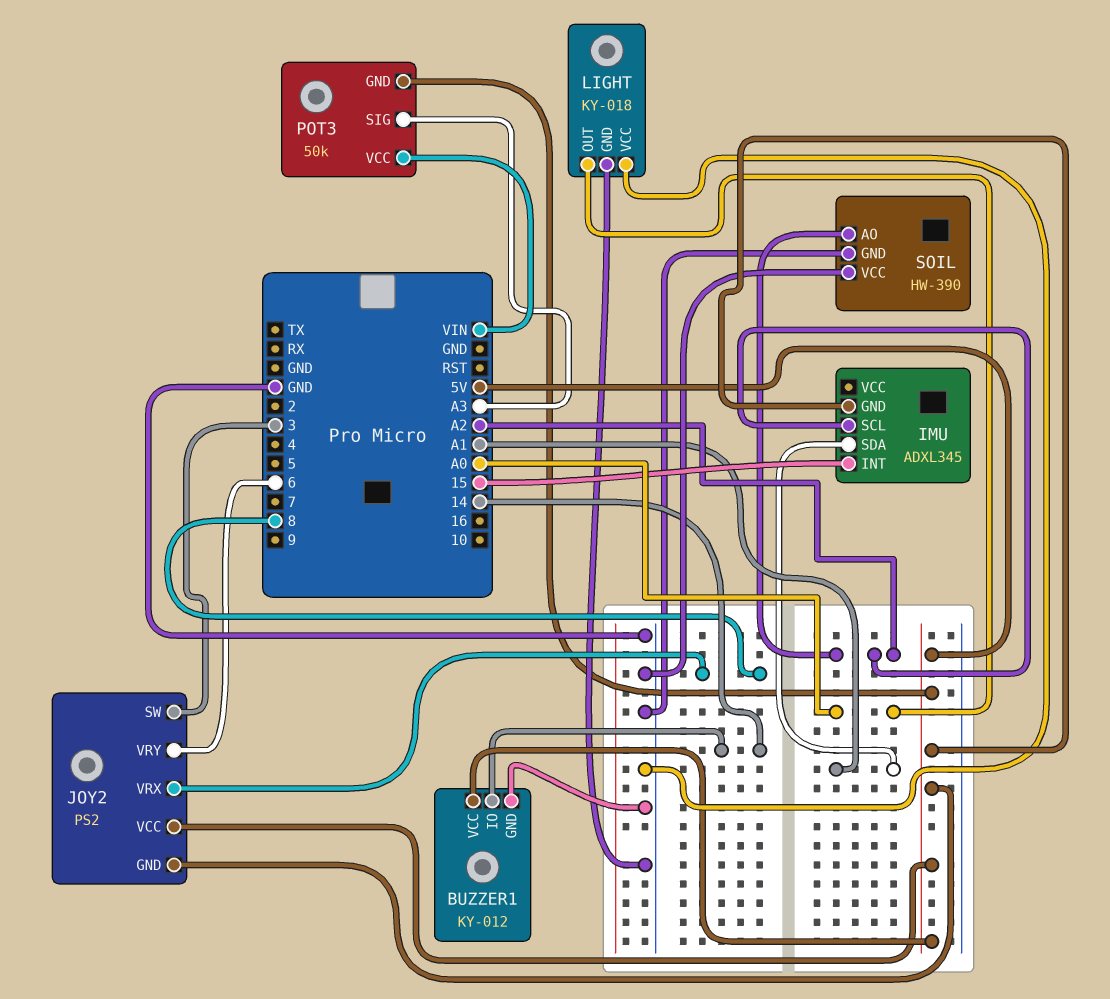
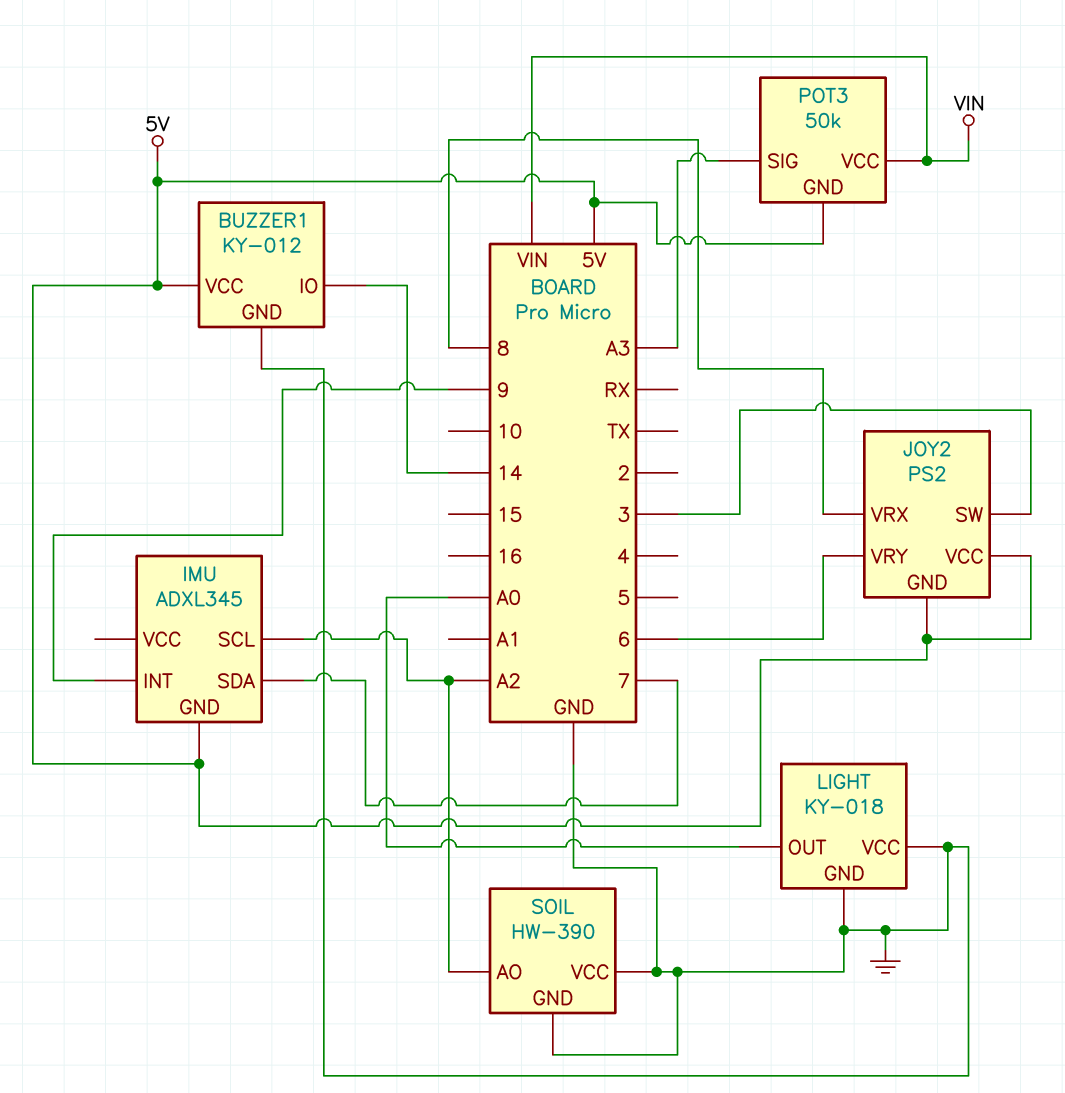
IMU pin INT: 15 -> 9
IMU pin SDA: A1 -> 7

